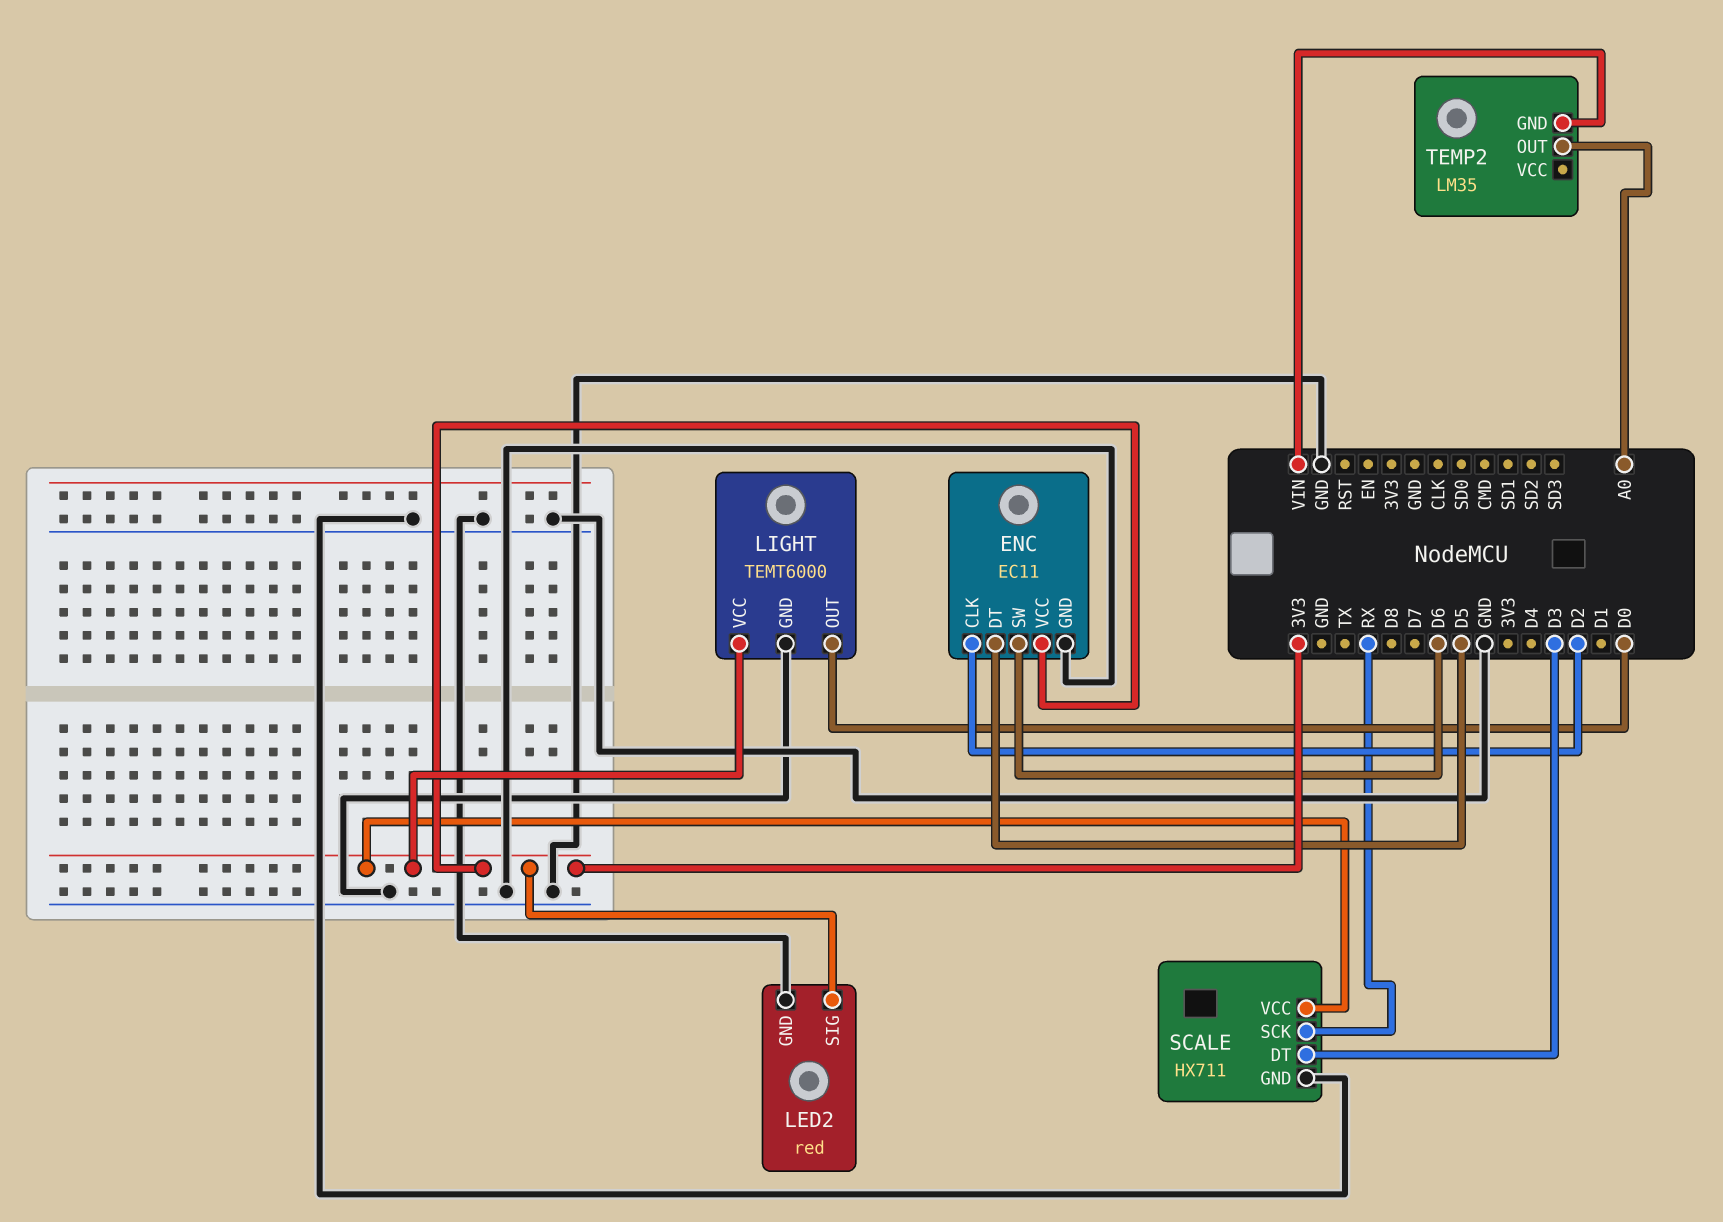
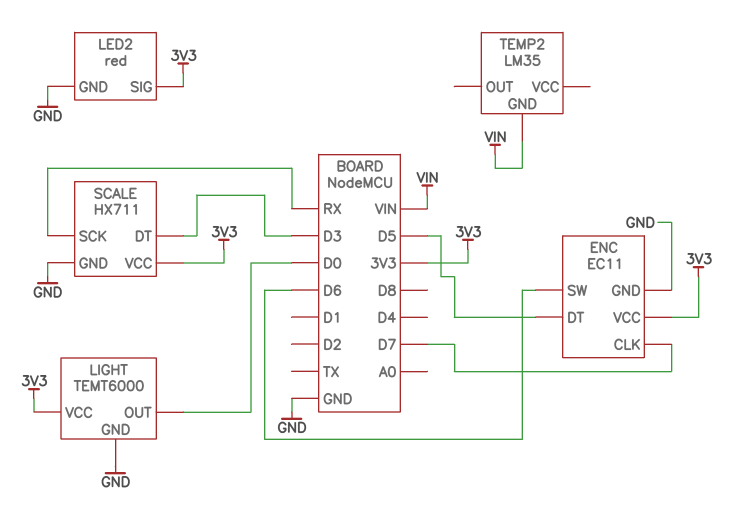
ENC pin CLK: D2 -> D7
TEMP2 pin OUT: A0 -> none

